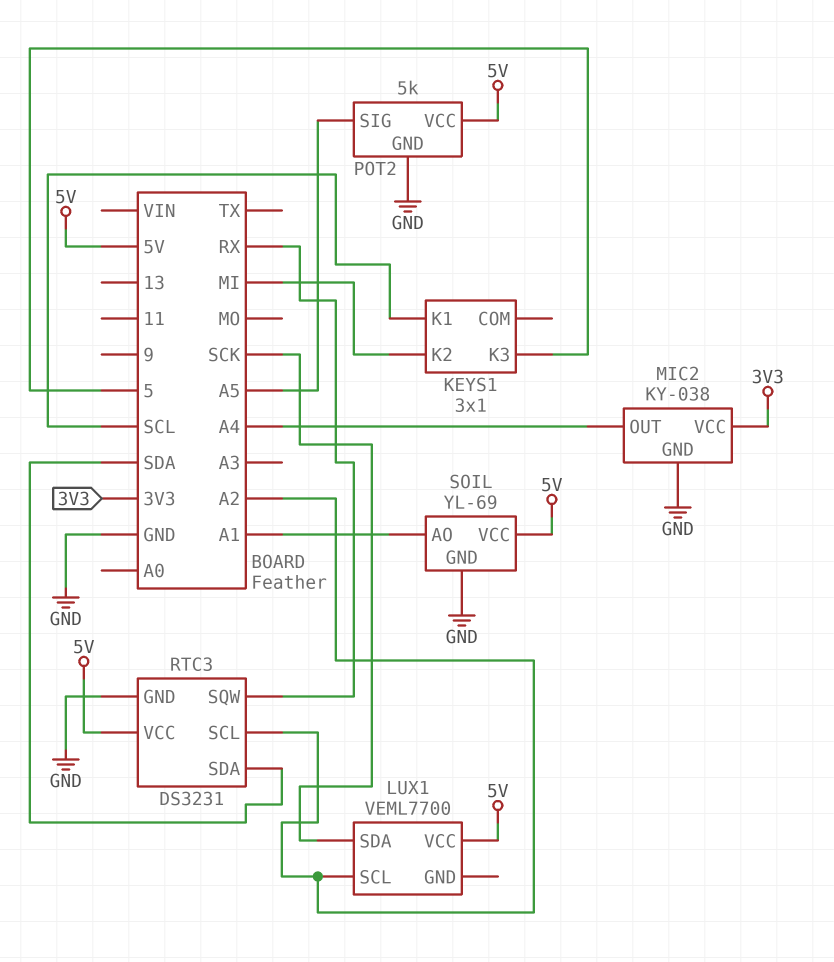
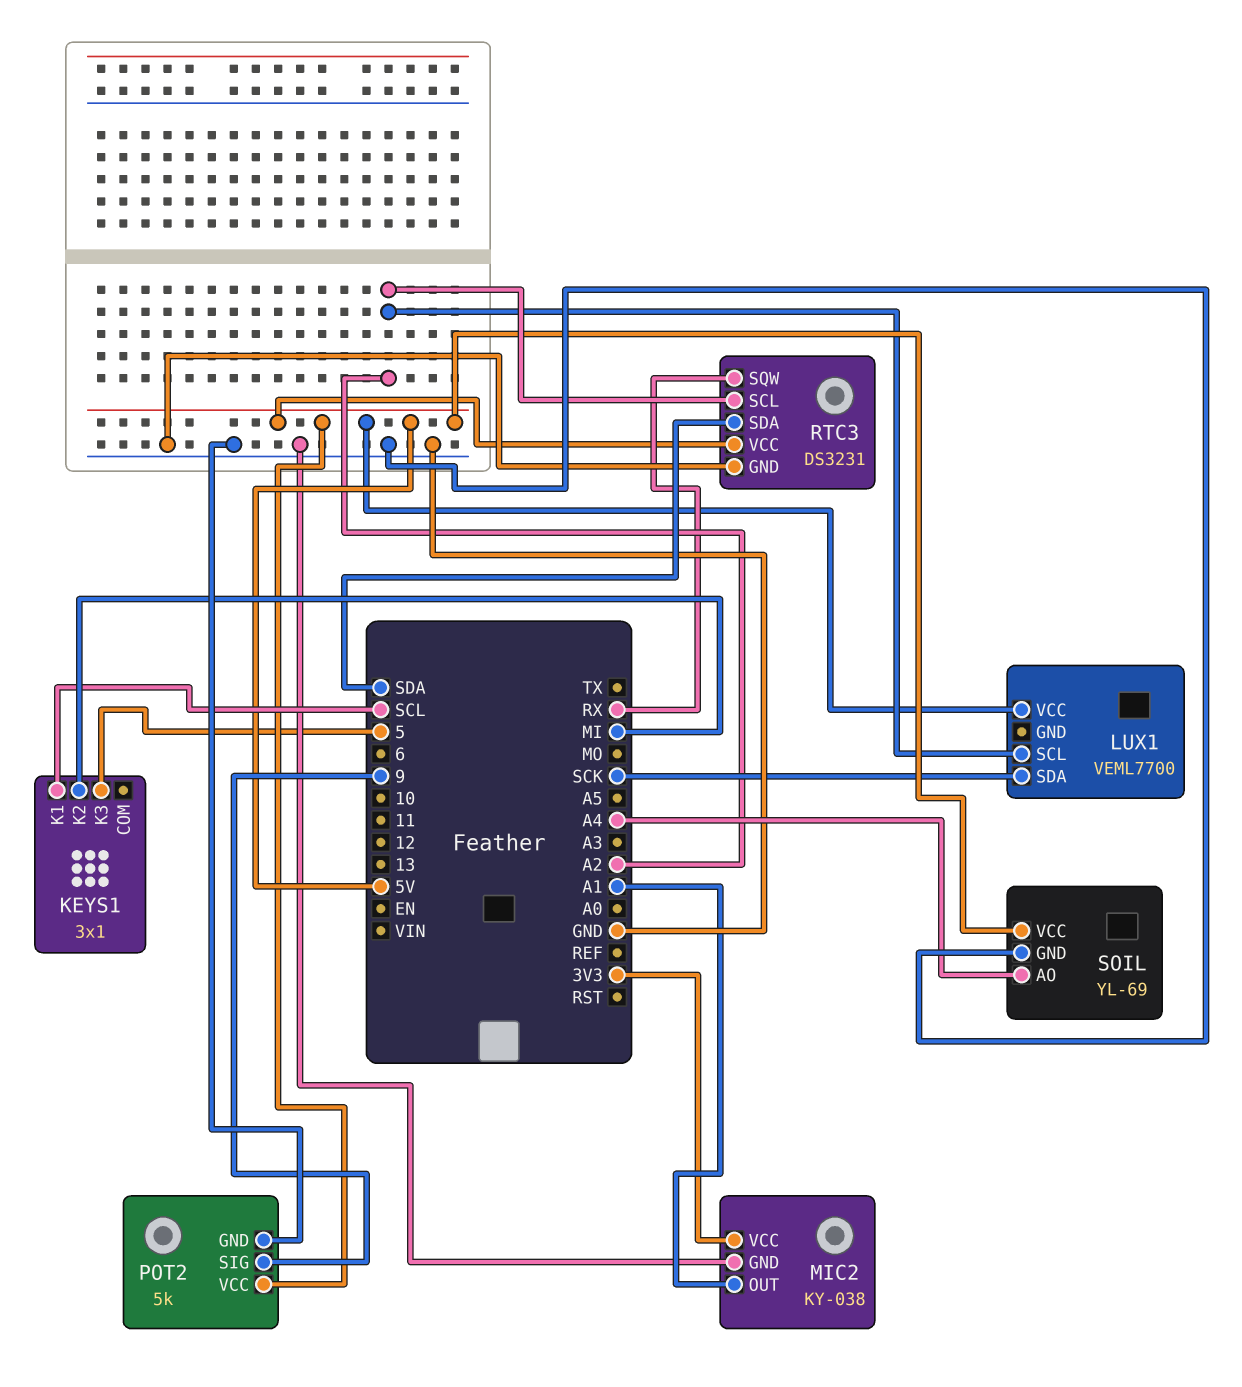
MIC2 pin OUT: A4 -> A1
POT2 pin SIG: A5 -> 9
SOIL pin AO: A1 -> A4

